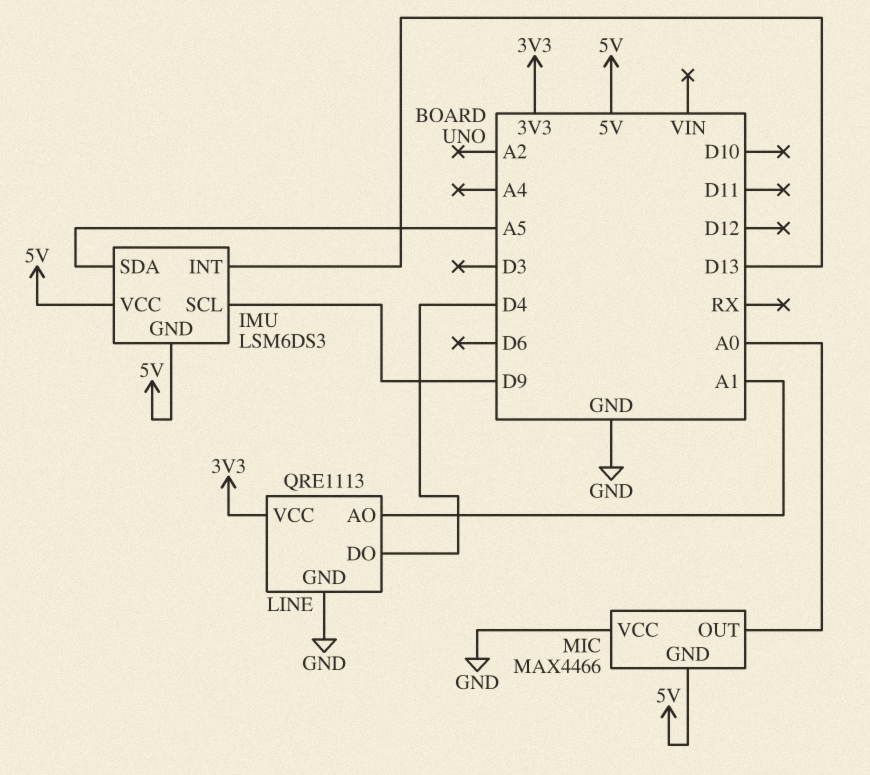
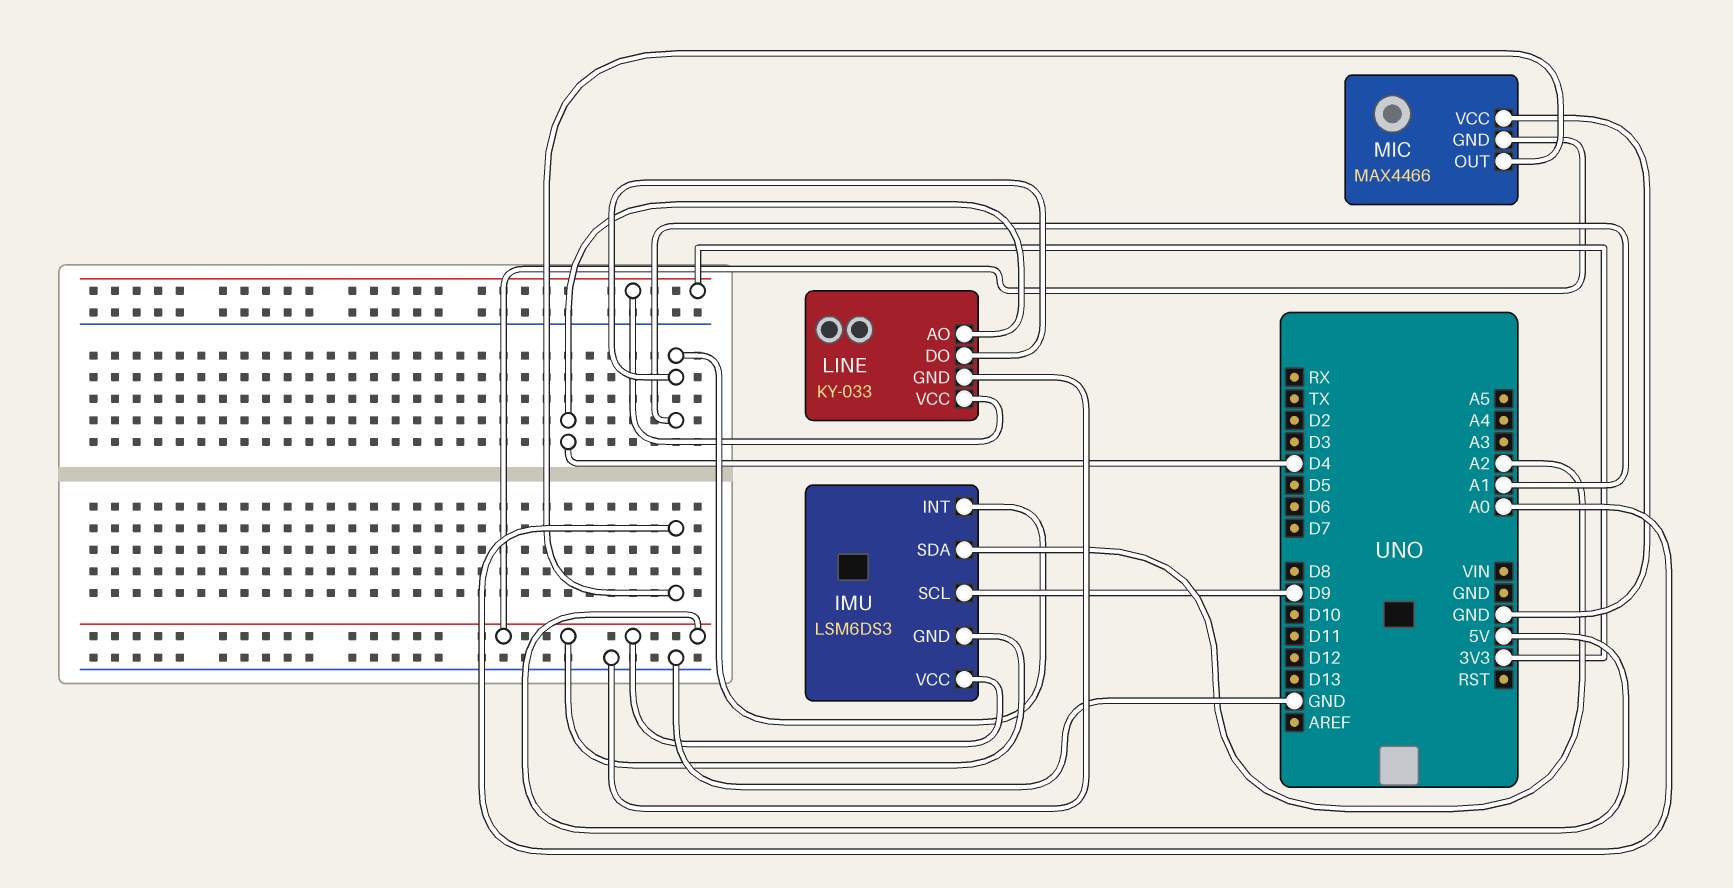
IMU pin INT: D13 -> A1
IMU pin SDA: A5 -> A2
LINE: QRE1113 -> KY-033
LINE pin AO: A1 -> D4
LINE pin DO: D4 -> A1

